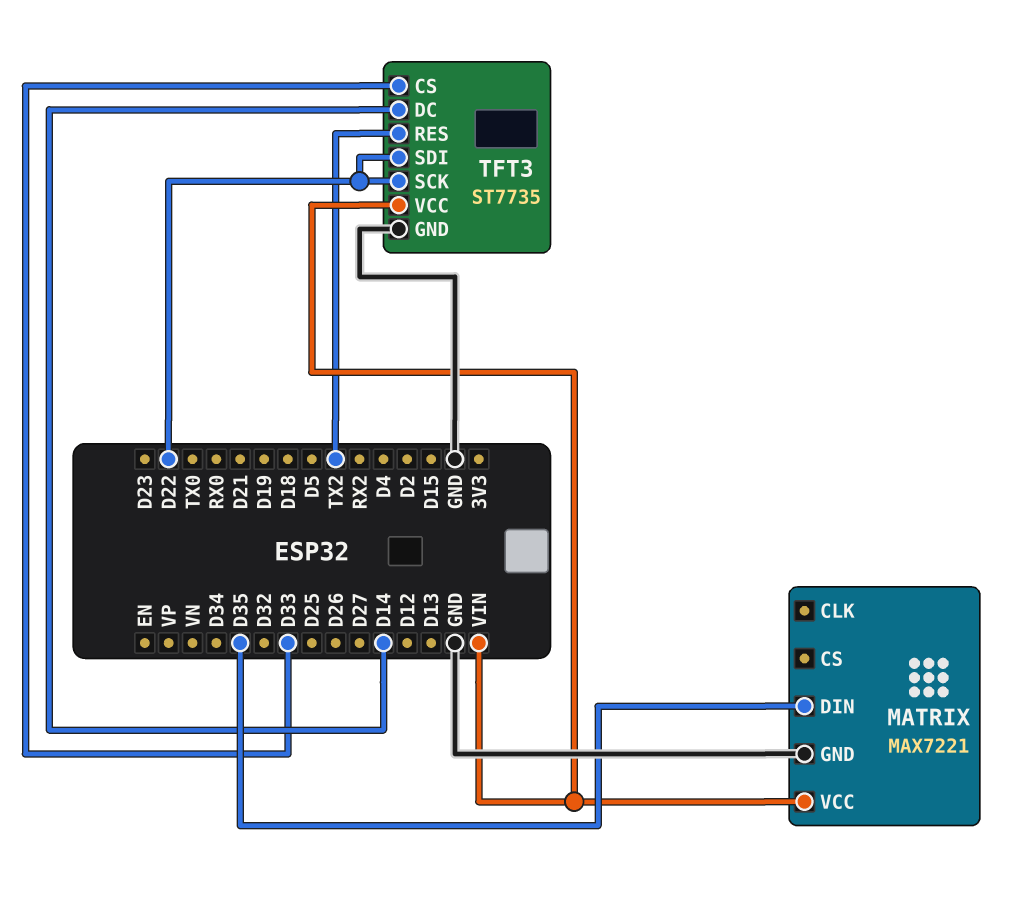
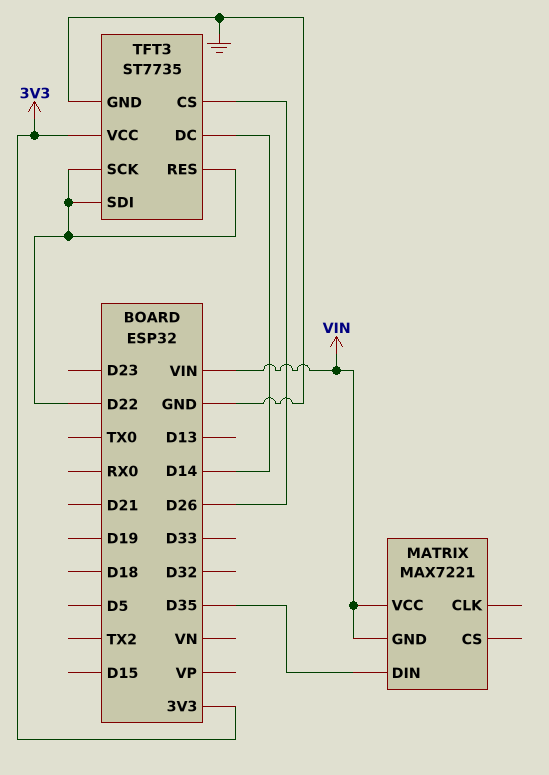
MATRIX pin GND: GND -> VIN
TFT3 pin CS: D33 -> D26
TFT3 pin RES: TX2 -> D22
TFT3 pin VCC: VIN -> 3V3

